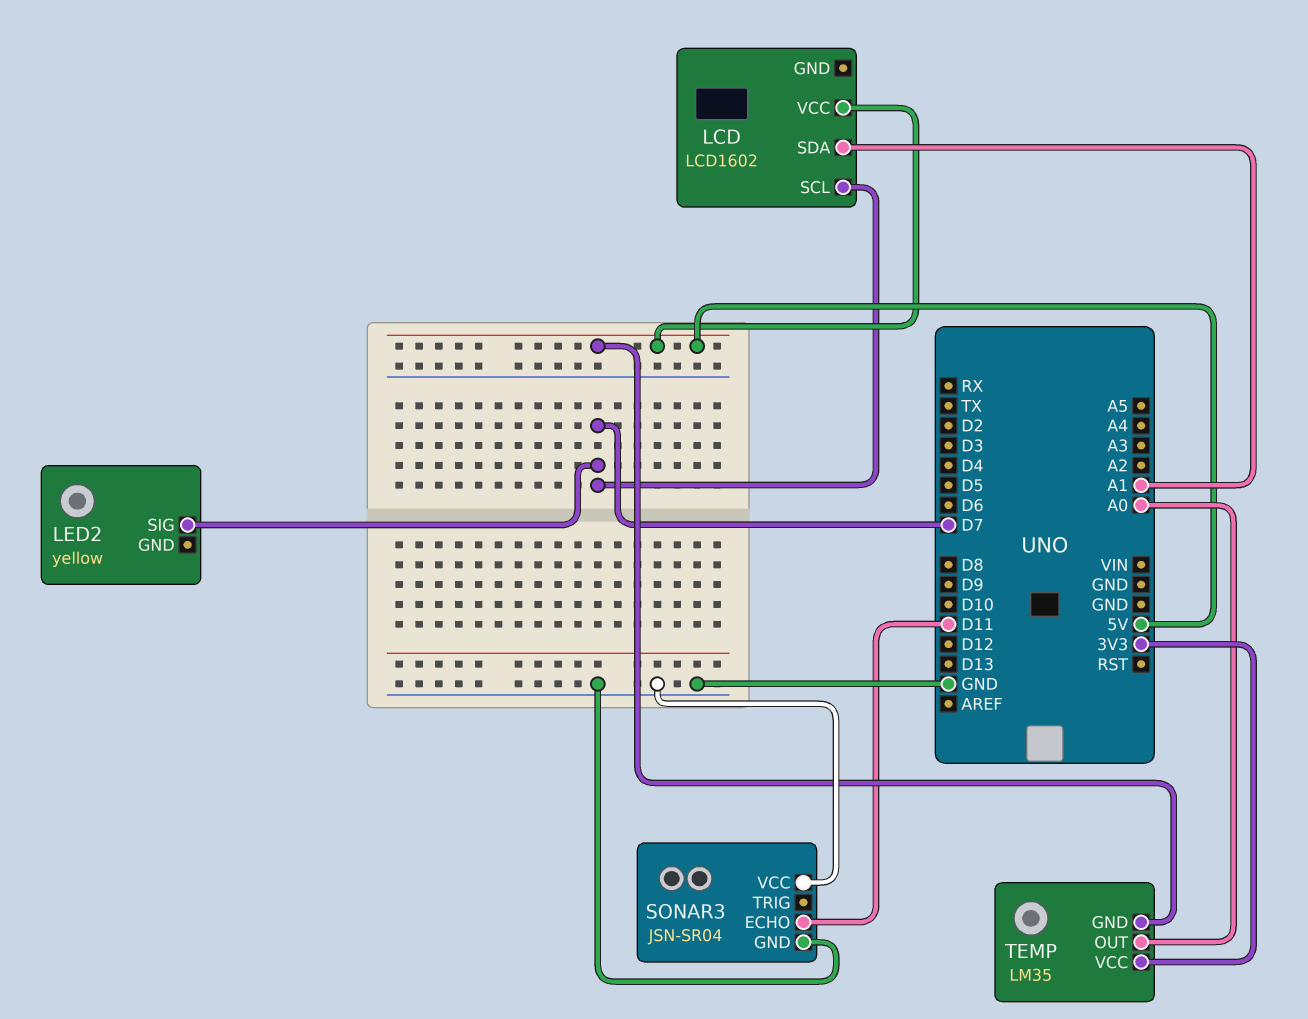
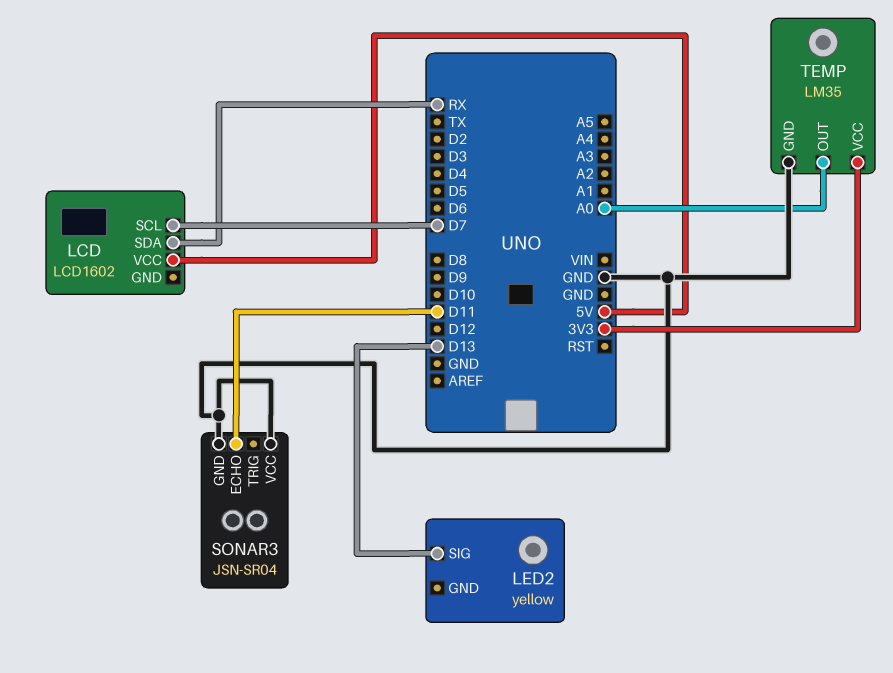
LCD pin SDA: A1 -> RX
LED2 pin SIG: D7 -> D13
TEMP pin GND: 5V -> GND

